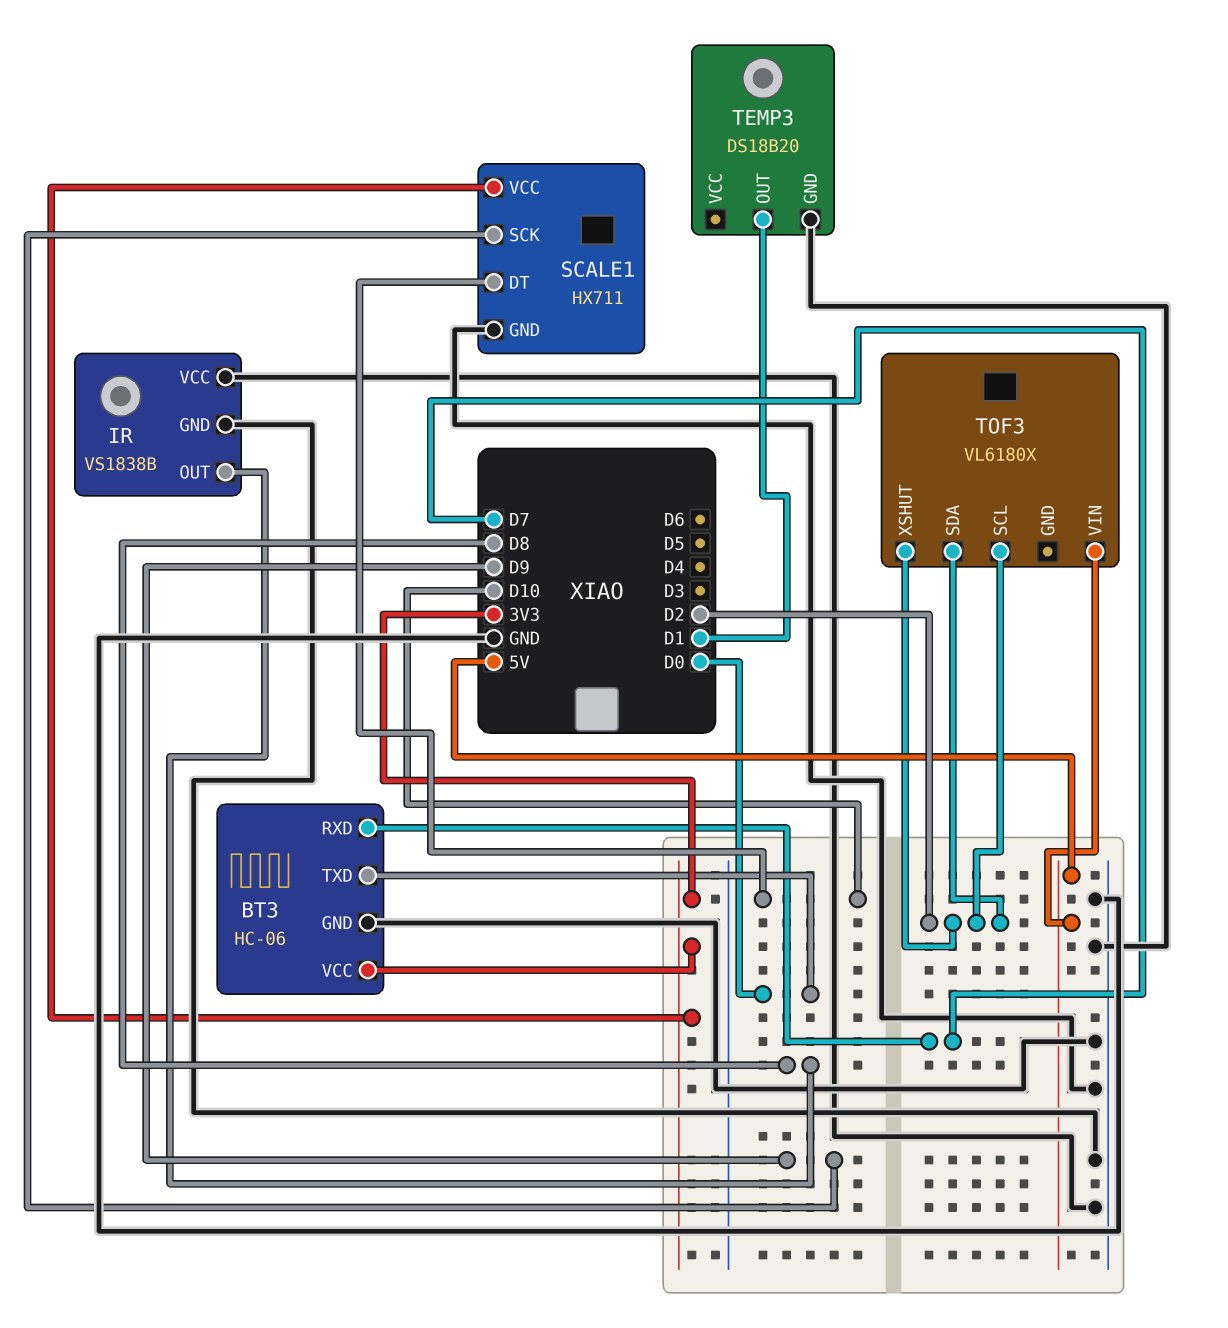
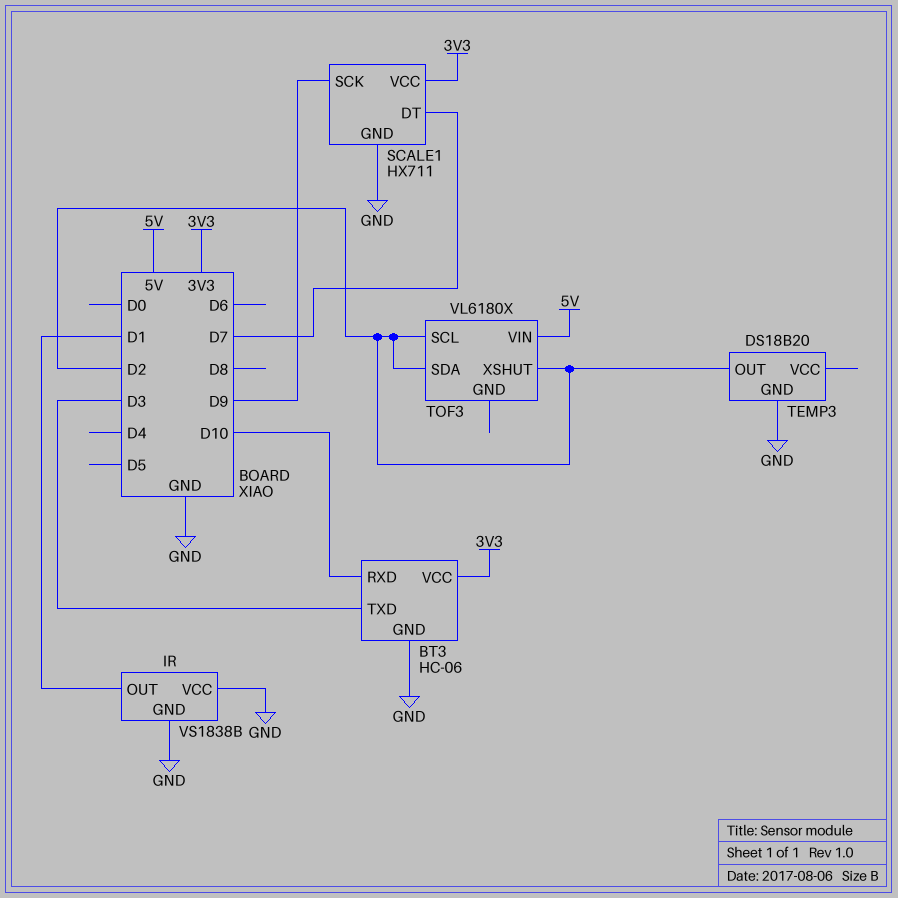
BT3 pin RXD: D7 -> D10
BT3 pin TXD: D0 -> D3
IR pin OUT: D8 -> D1
SCALE1 pin DT: D10 -> D7
TEMP3 pin OUT: D1 -> D2

